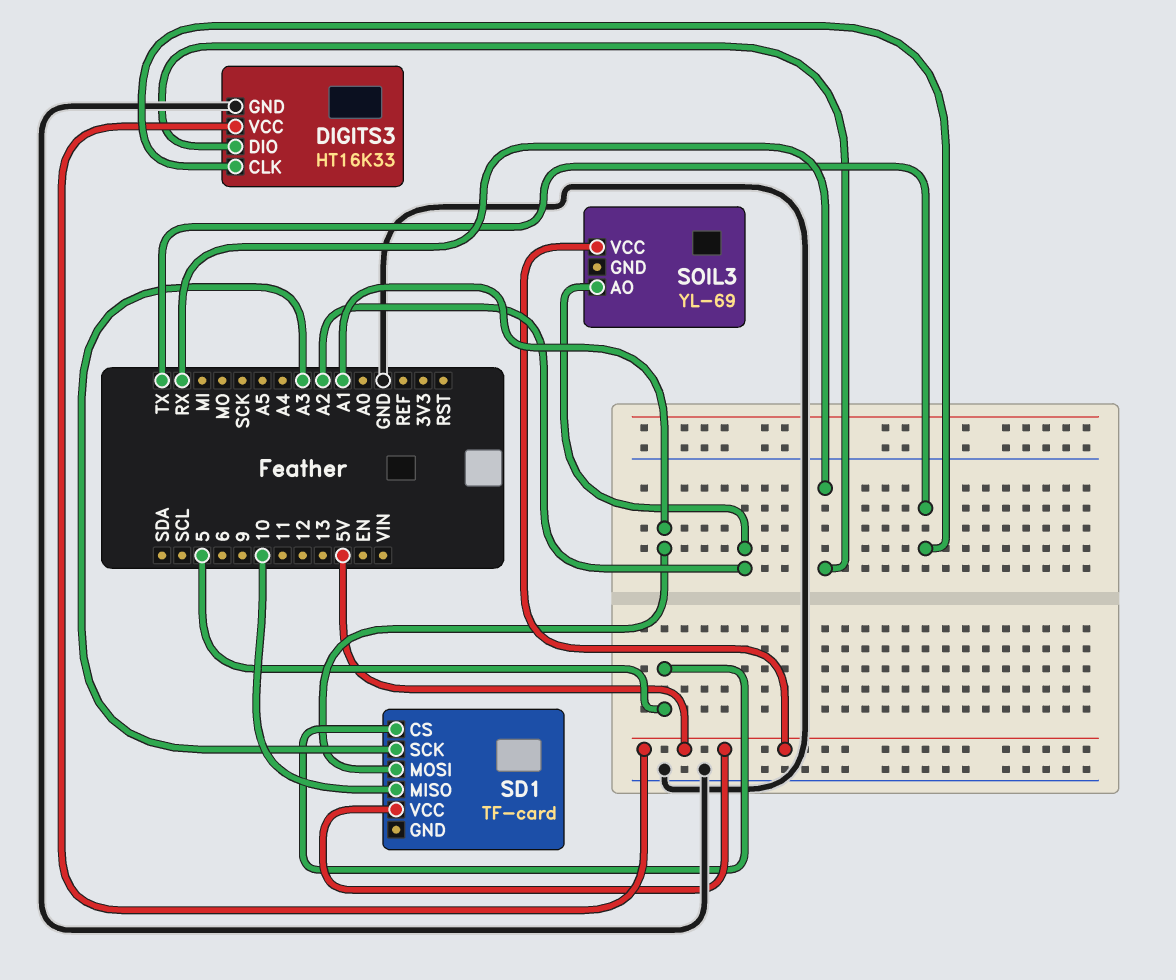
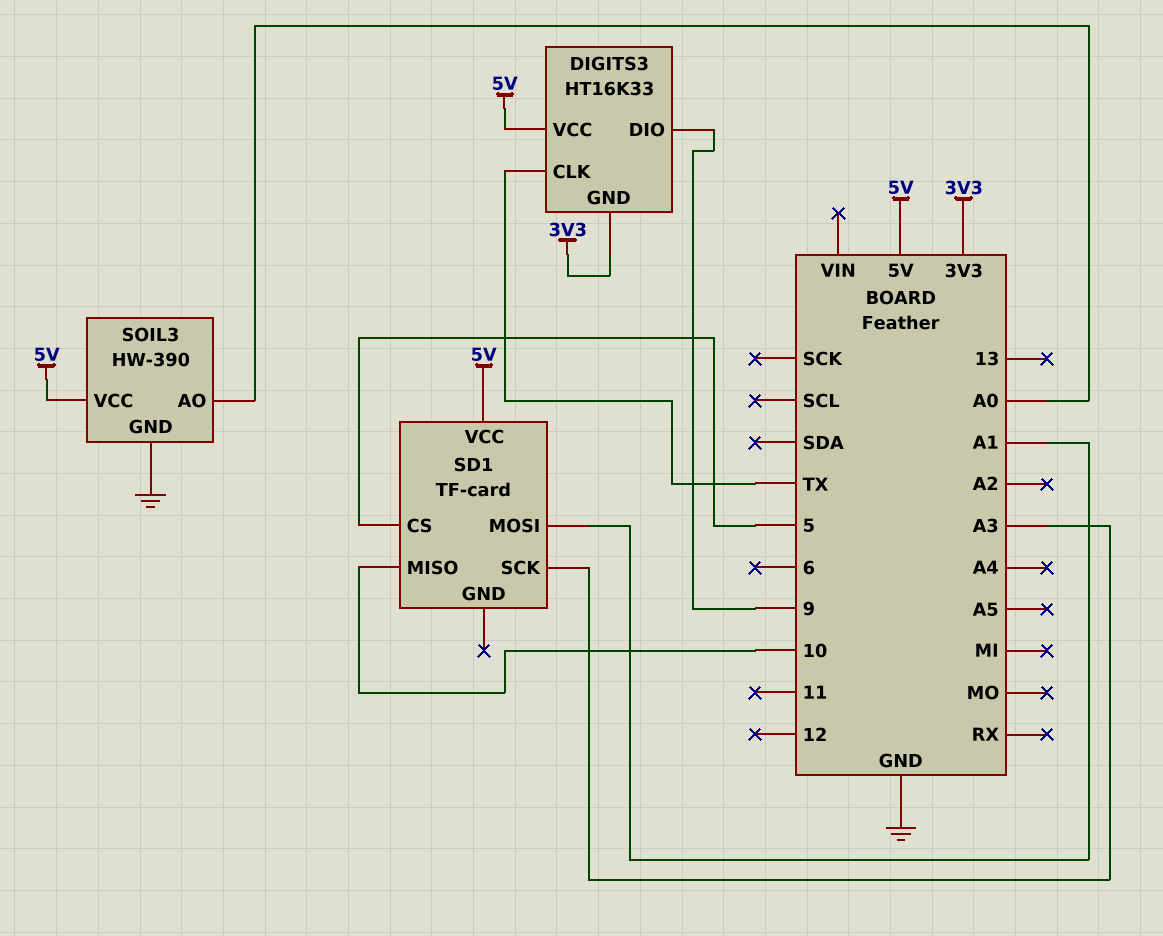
DIGITS3 pin DIO: RX -> 9
DIGITS3 pin GND: GND -> 3V3
SOIL3: YL-69 -> HW-390
SOIL3 pin AO: A2 -> A0
SOIL3 pin GND: none -> GND

